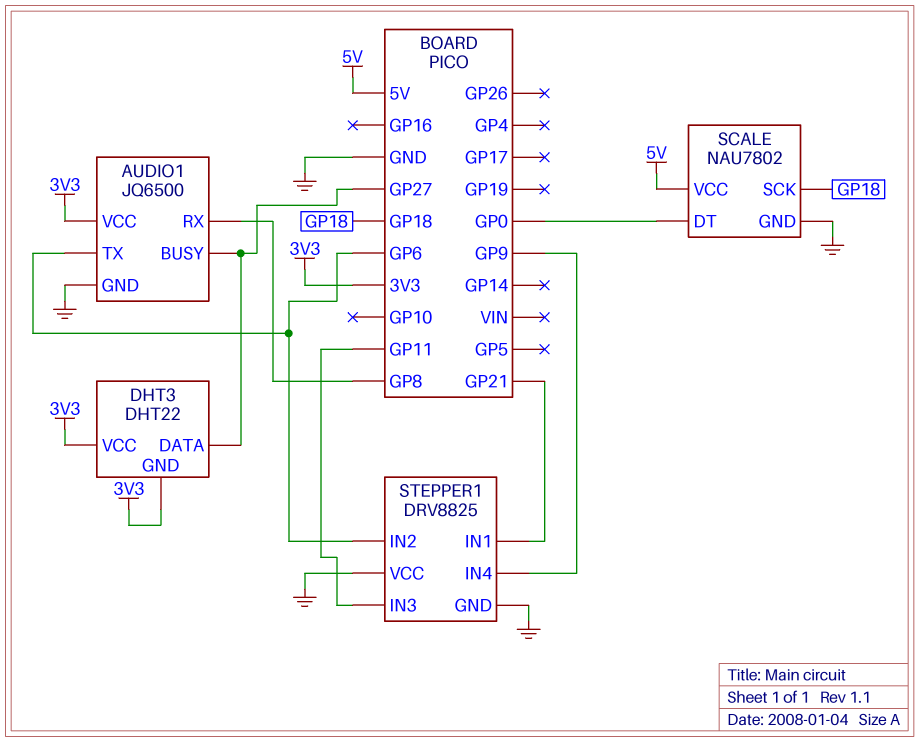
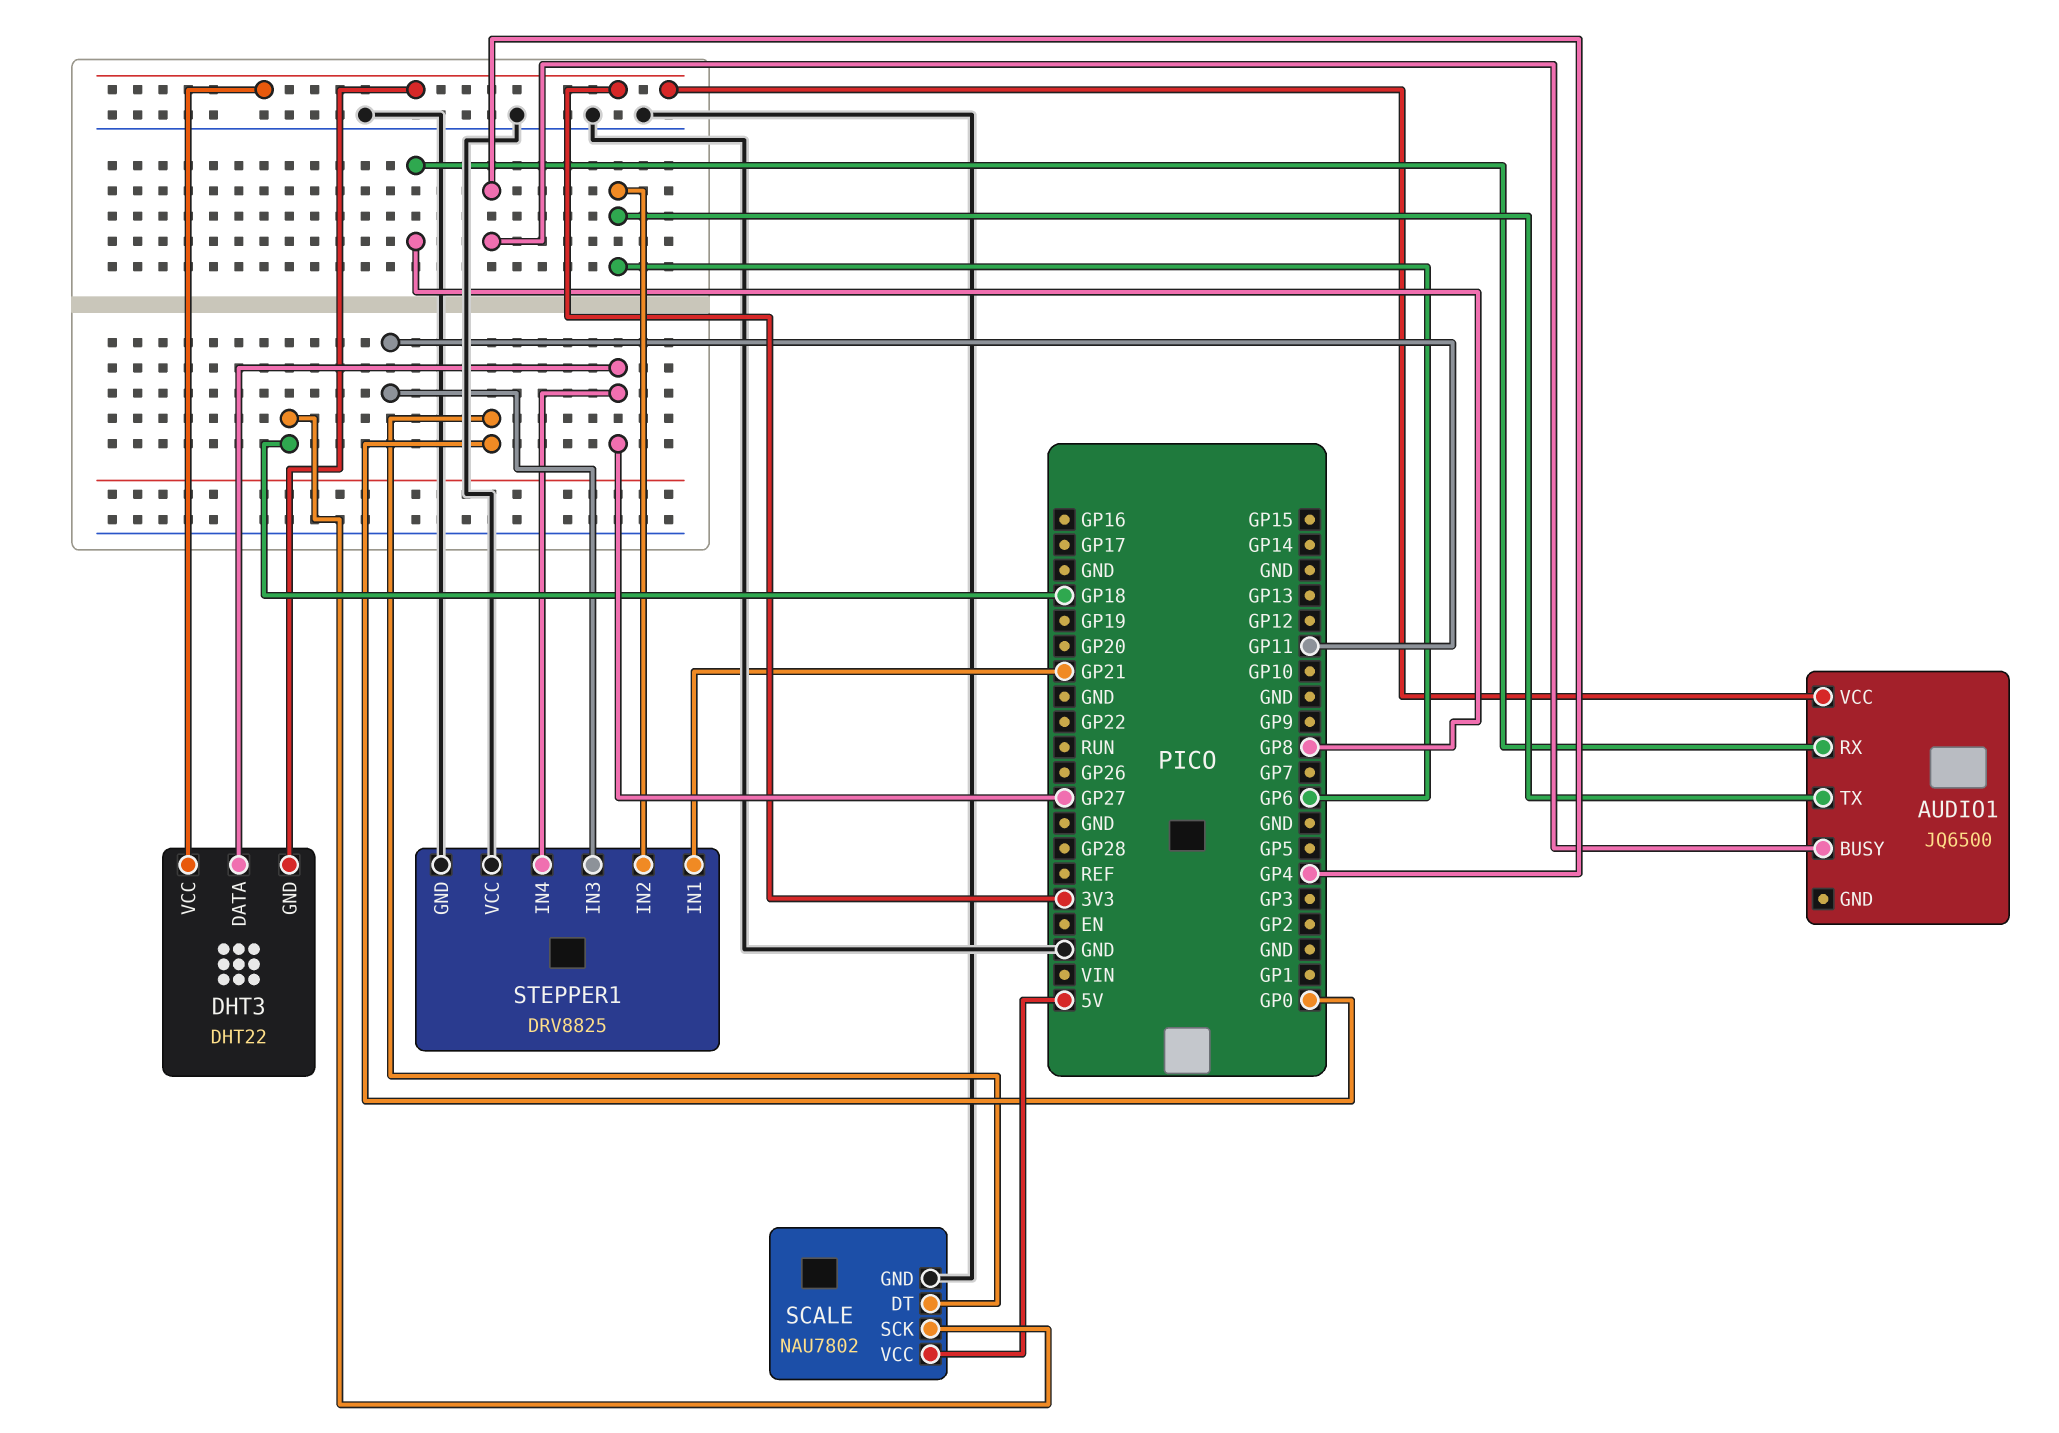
AUDIO1 pin BUSY: GP27 -> GP4
AUDIO1 pin GND: GND -> none
STEPPER1 pin IN4: GP9 -> GP27

